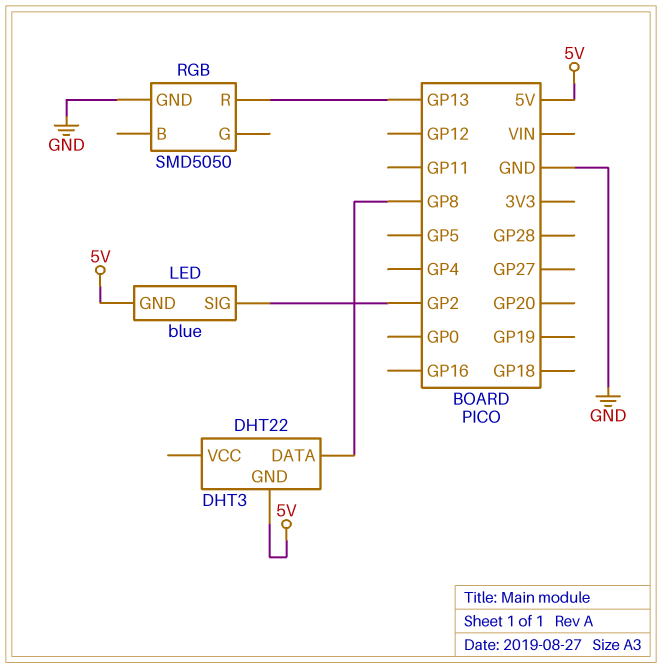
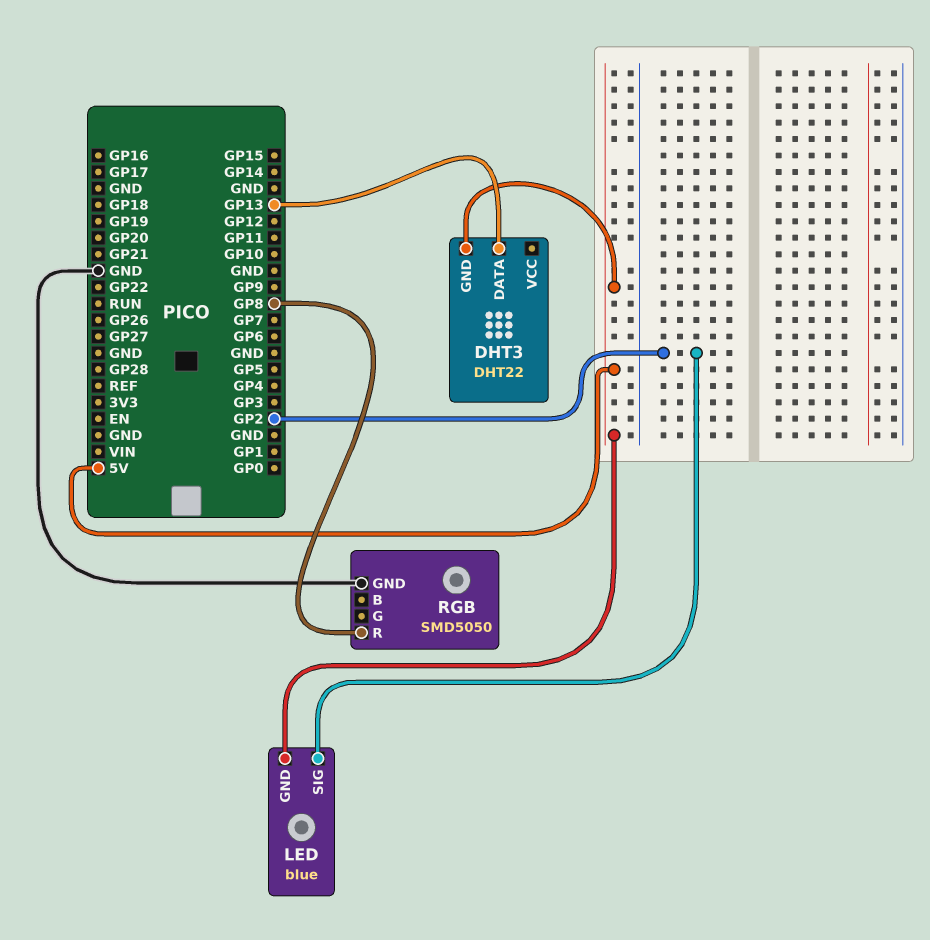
DHT3 pin DATA: GP8 -> GP13
RGB pin R: GP13 -> GP8

